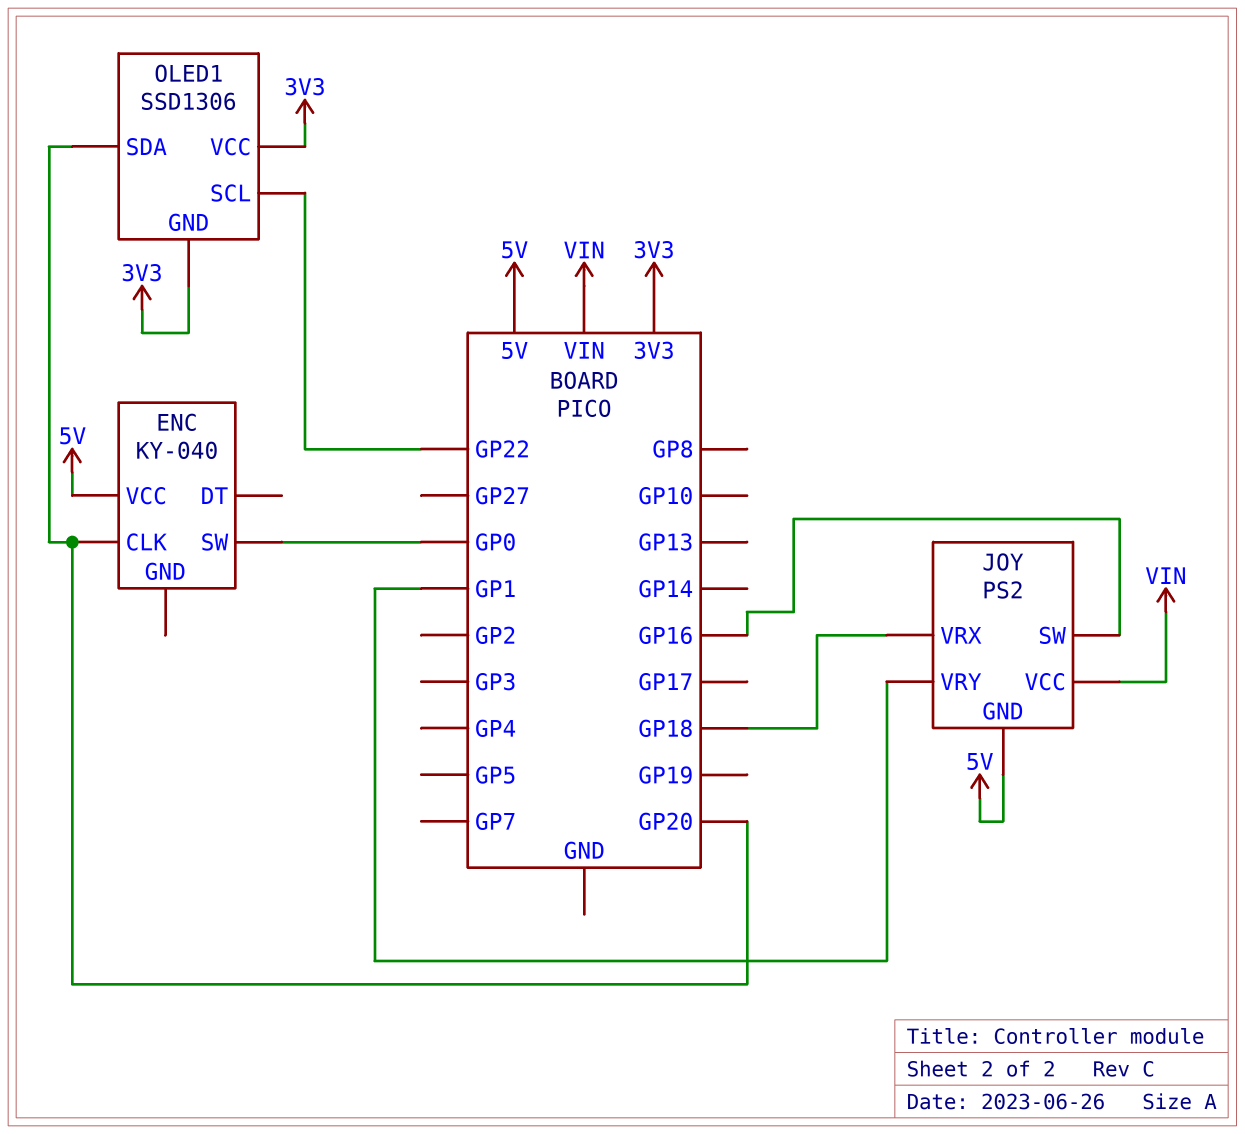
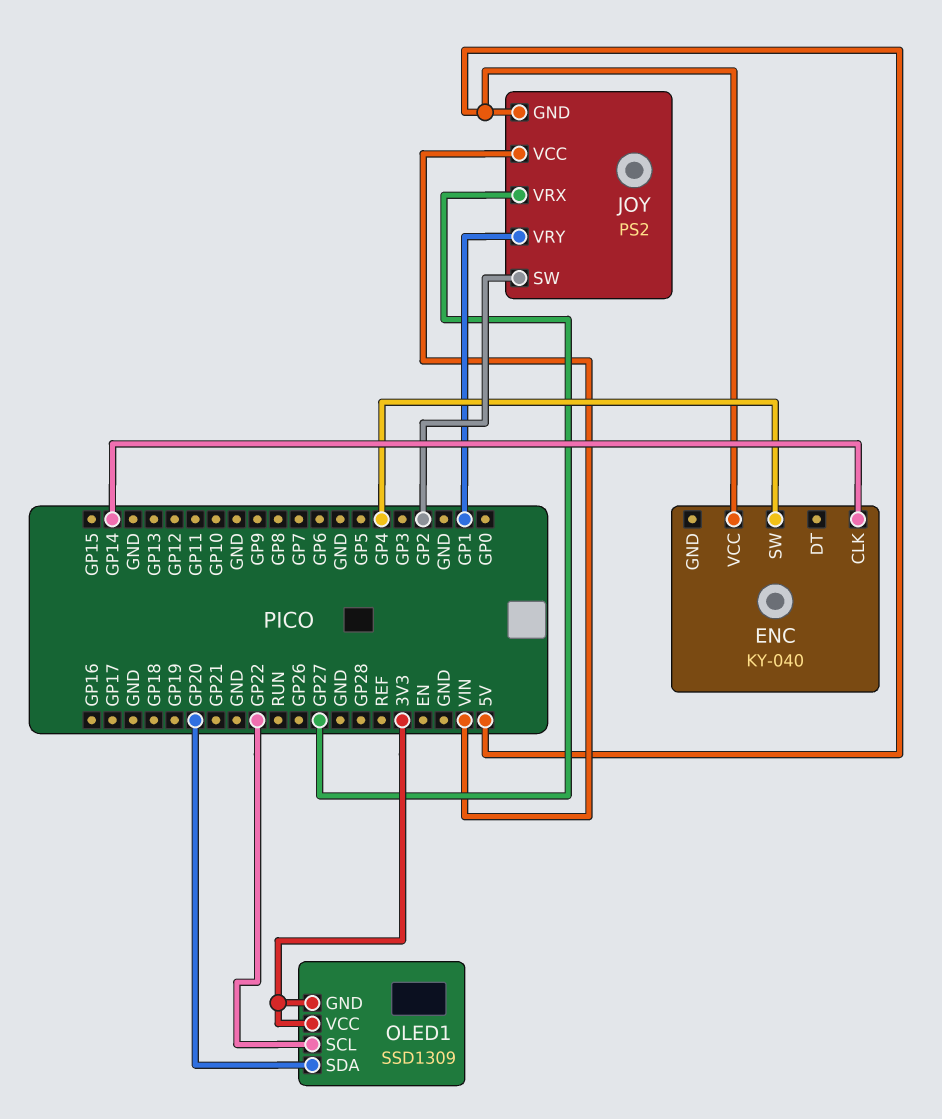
ENC pin CLK: GP20 -> GP14
ENC pin SW: GP0 -> GP4
JOY pin SW: GP16 -> GP2
JOY pin VRX: GP18 -> GP27
OLED1: SSD1306 -> SSD1309

